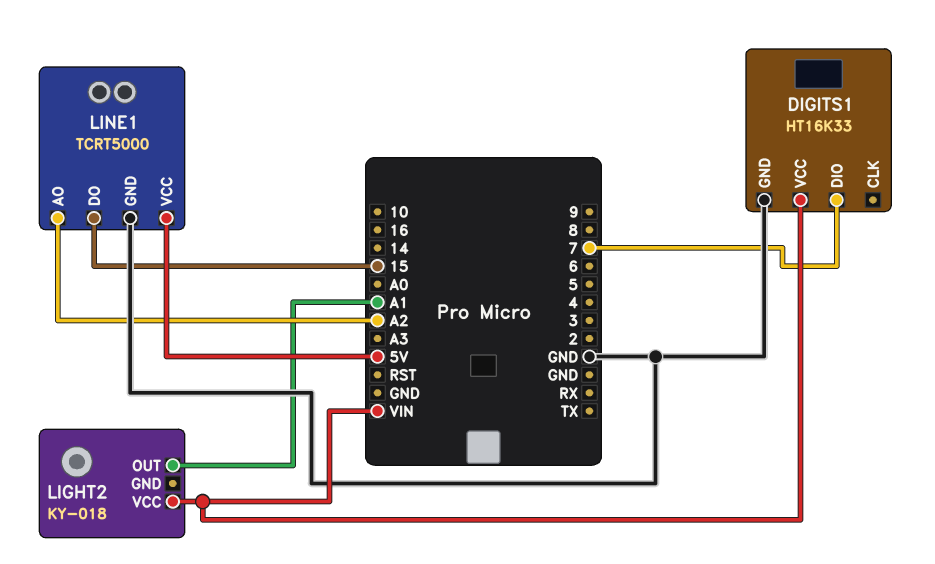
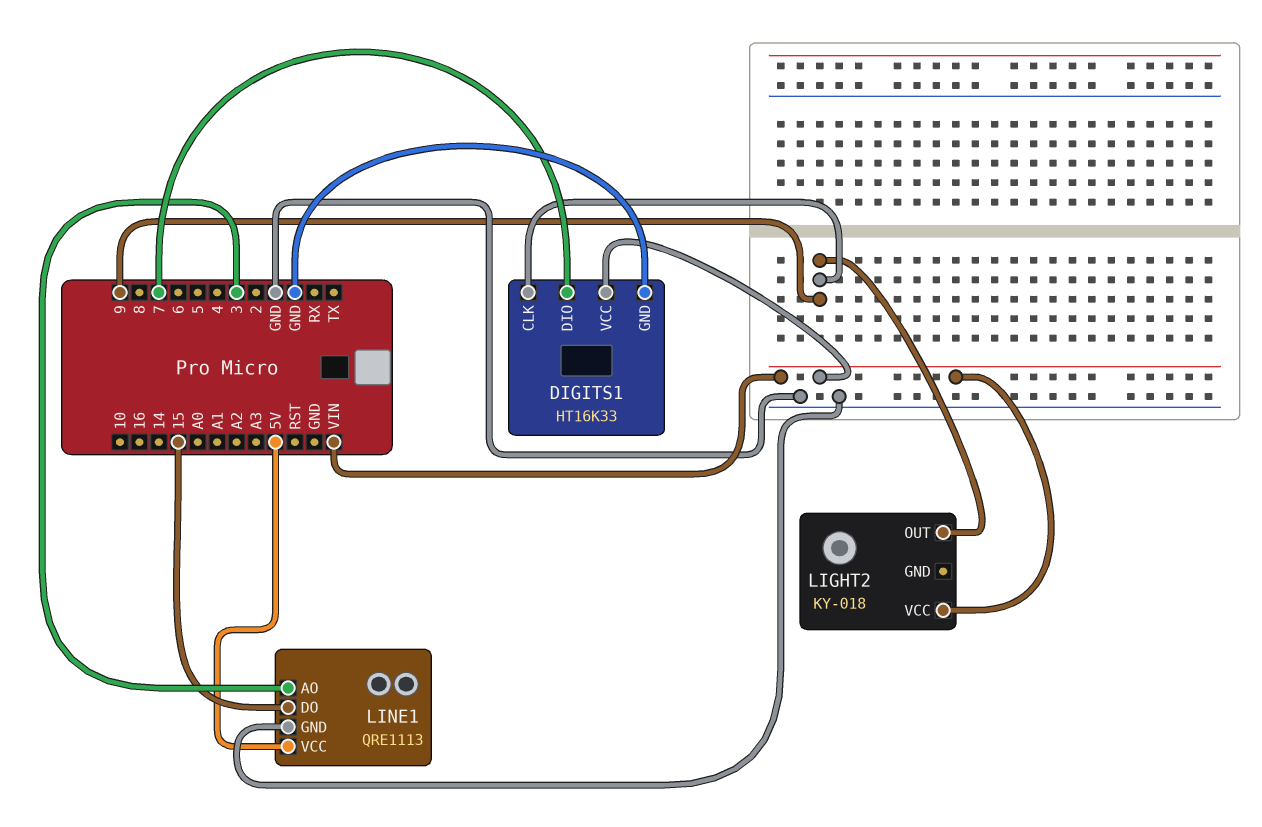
DIGITS1 pin CLK: none -> 9
LIGHT2 pin OUT: A1 -> 9
LINE1: TCRT5000 -> QRE1113
LINE1 pin AO: A2 -> 3

